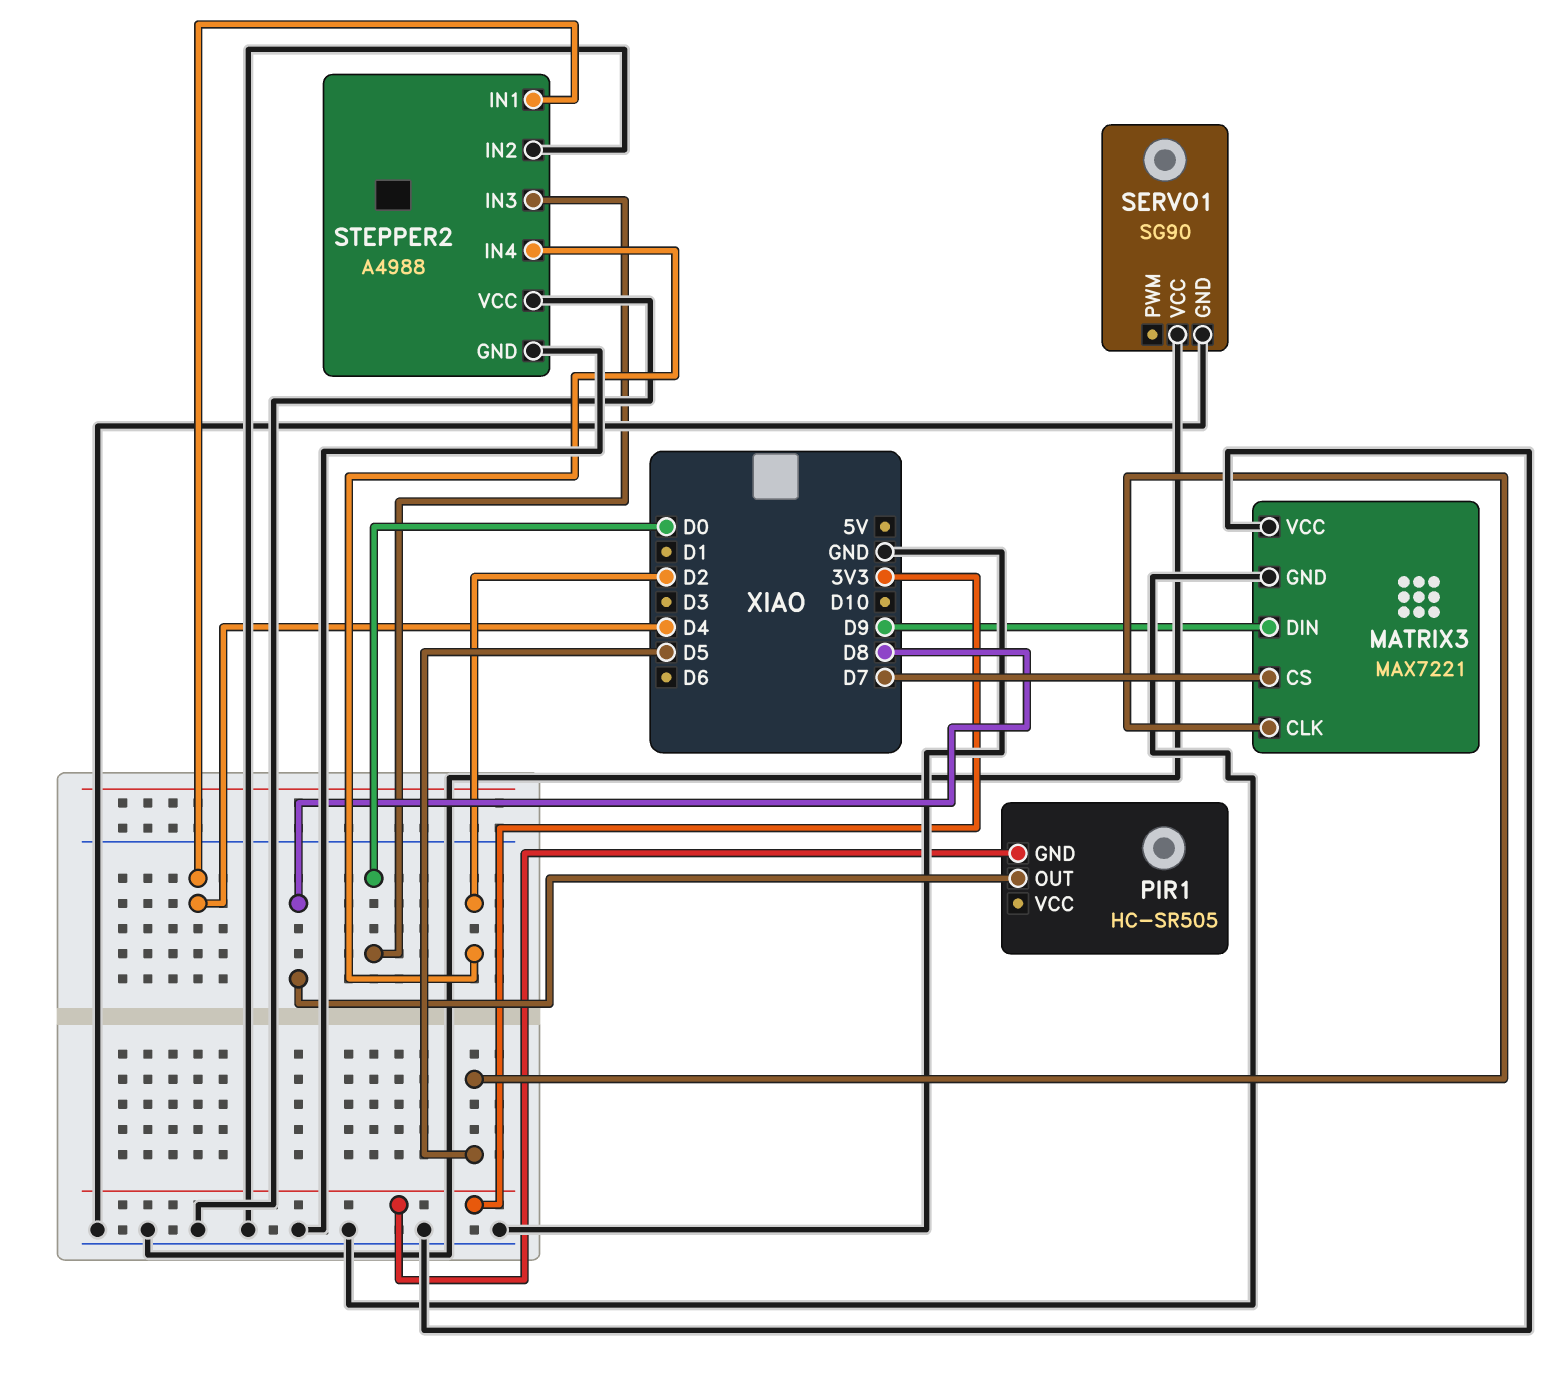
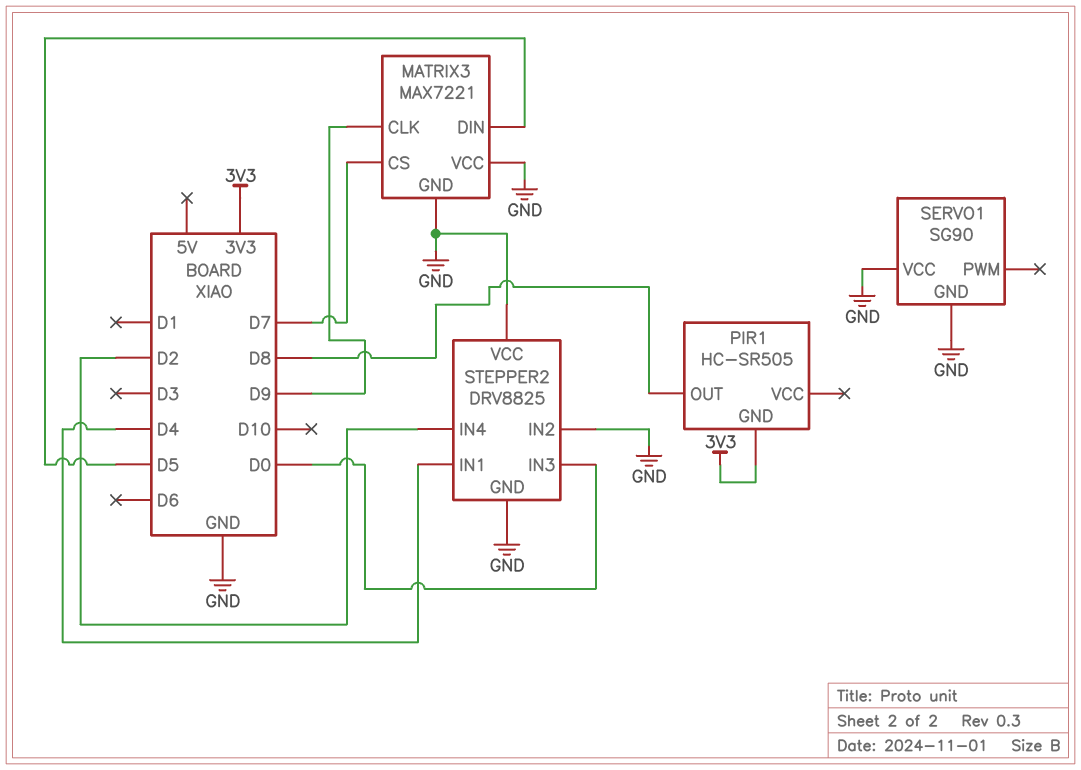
MATRIX3 pin CLK: D5 -> D9
MATRIX3 pin DIN: D9 -> D5
STEPPER2: A4988 -> DRV8825

